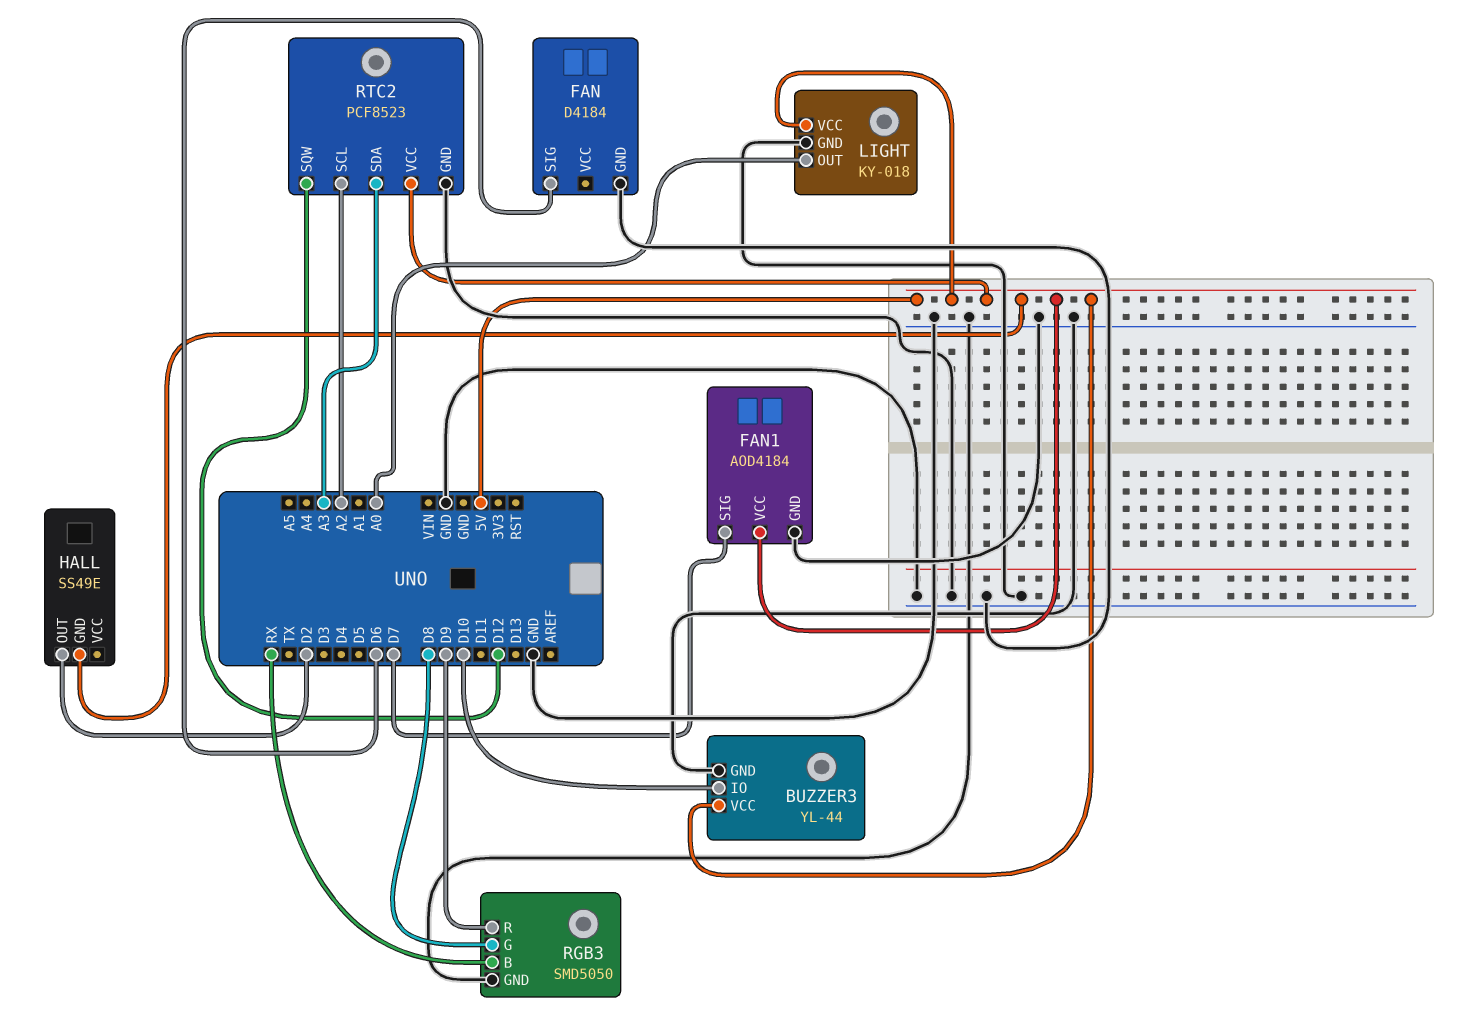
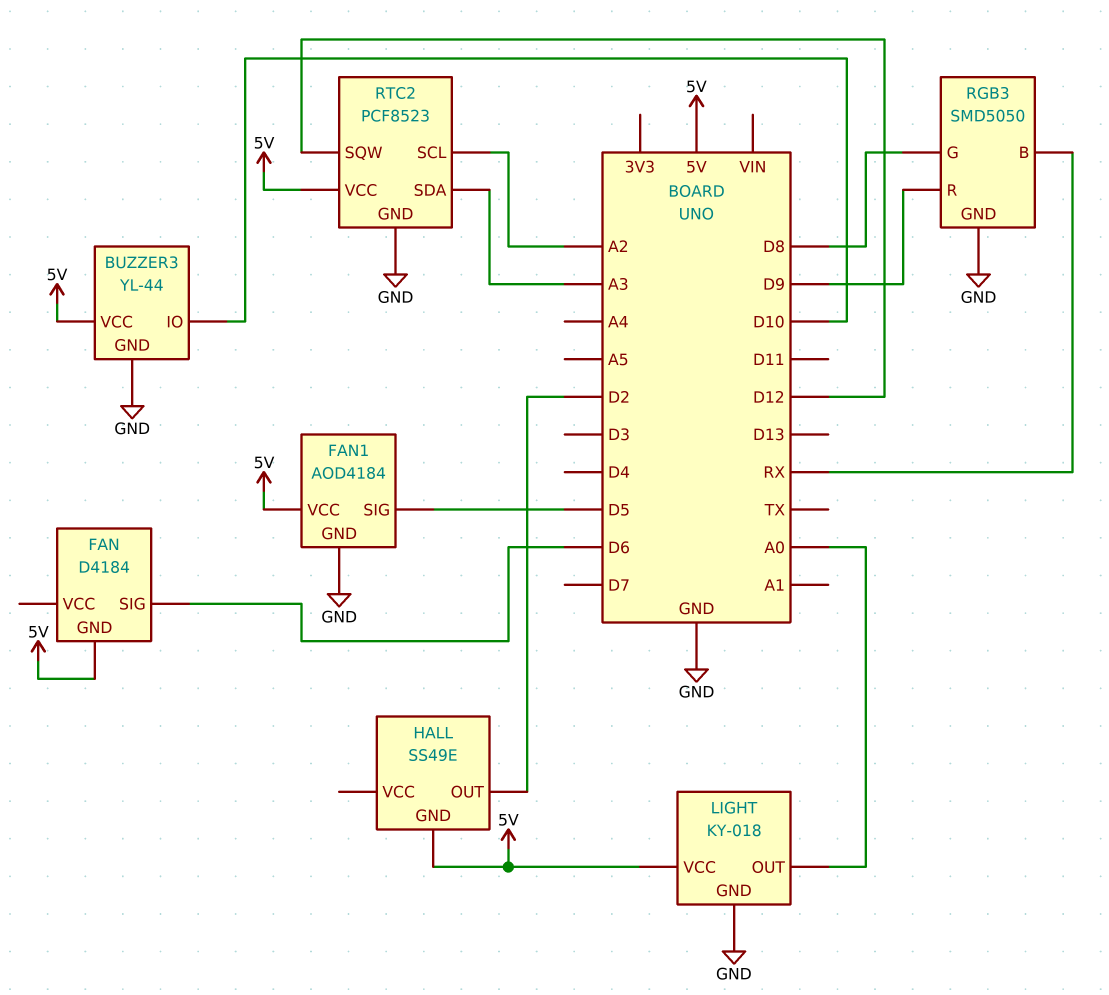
FAN pin GND: GND -> 5V
FAN1 pin SIG: D7 -> D5

